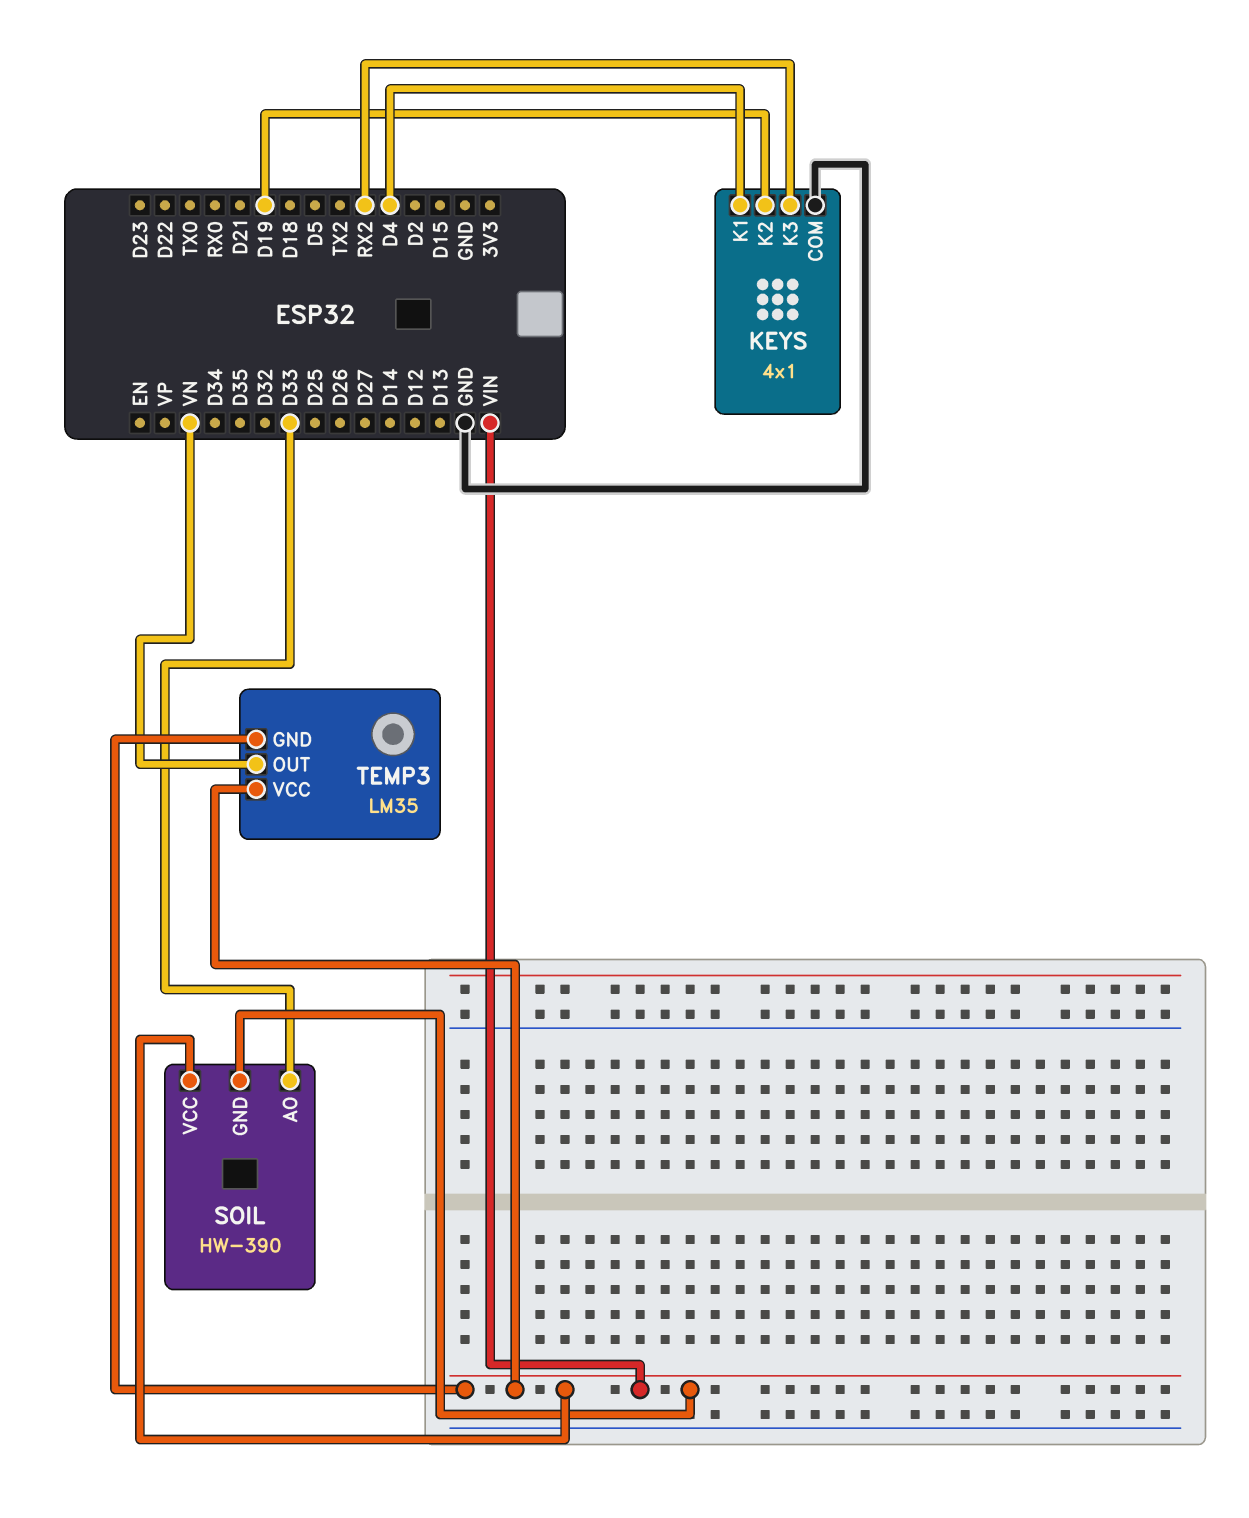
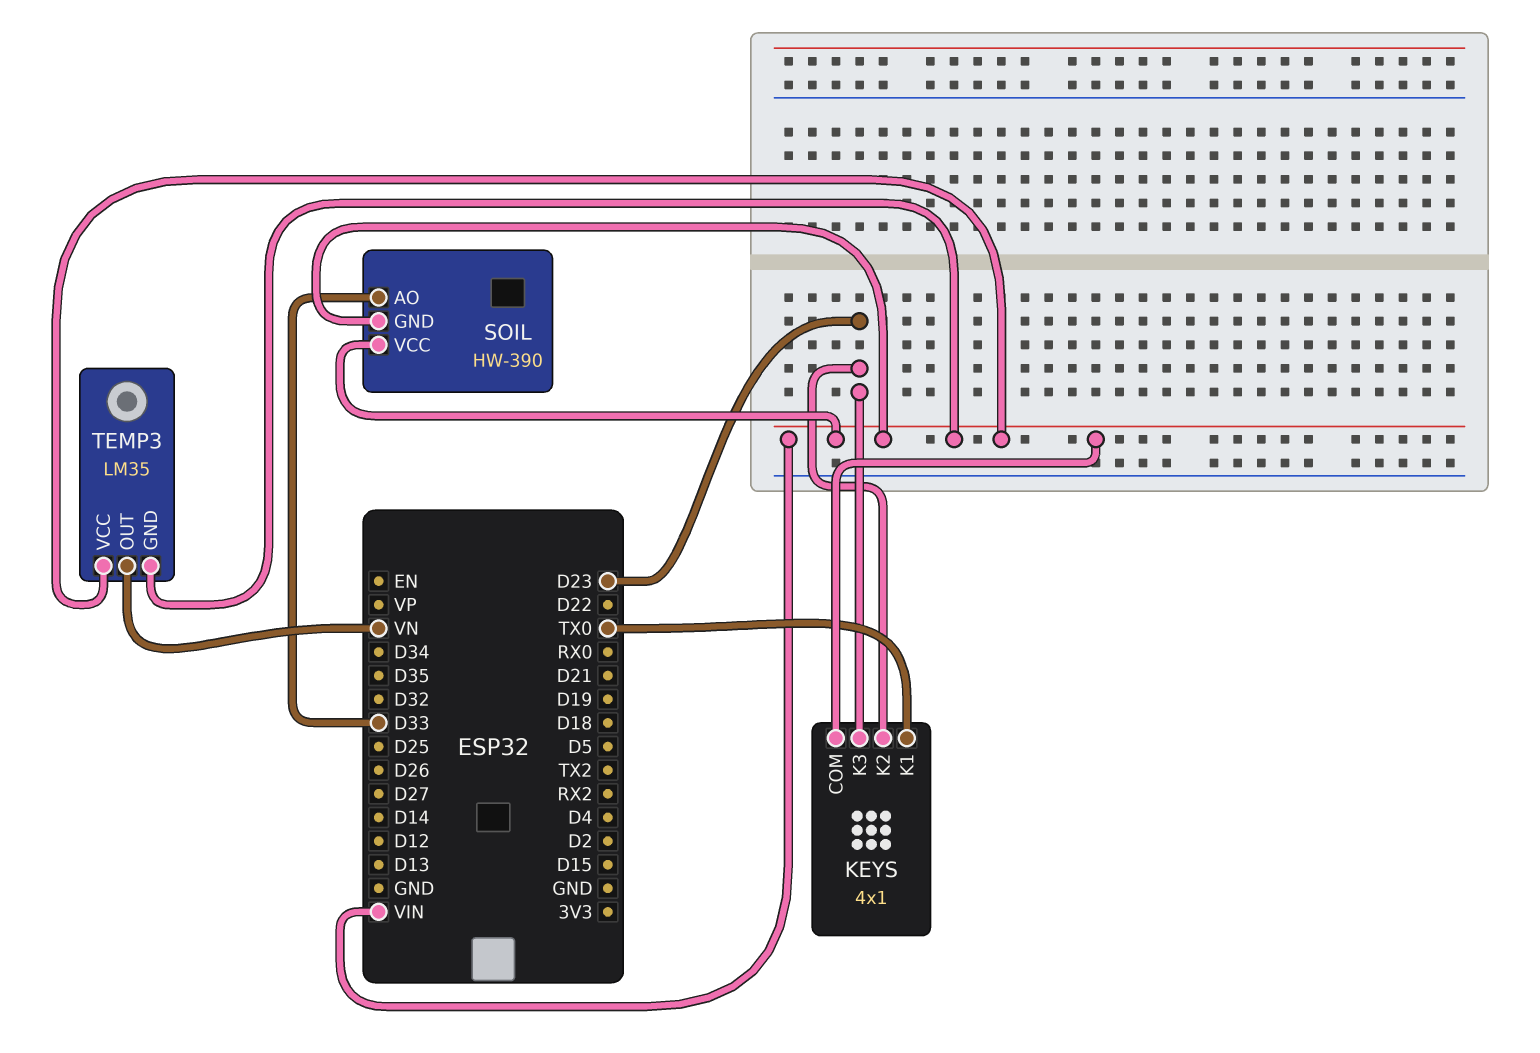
KEYS pin COM: GND -> VIN
KEYS pin K1: D4 -> TX0
KEYS pin K2: D19 -> D23
KEYS pin K3: RX2 -> D23

